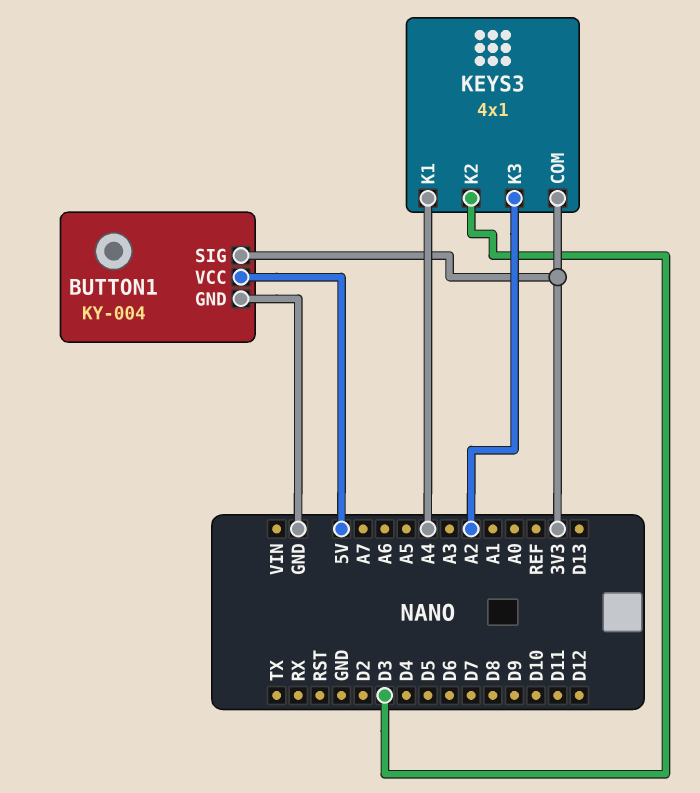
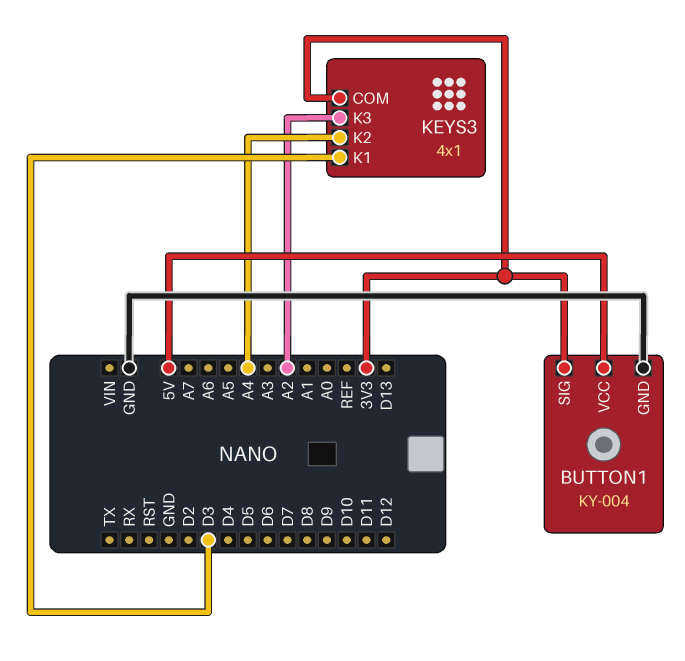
KEYS3 pin K1: A4 -> D3
KEYS3 pin K2: D3 -> A4

